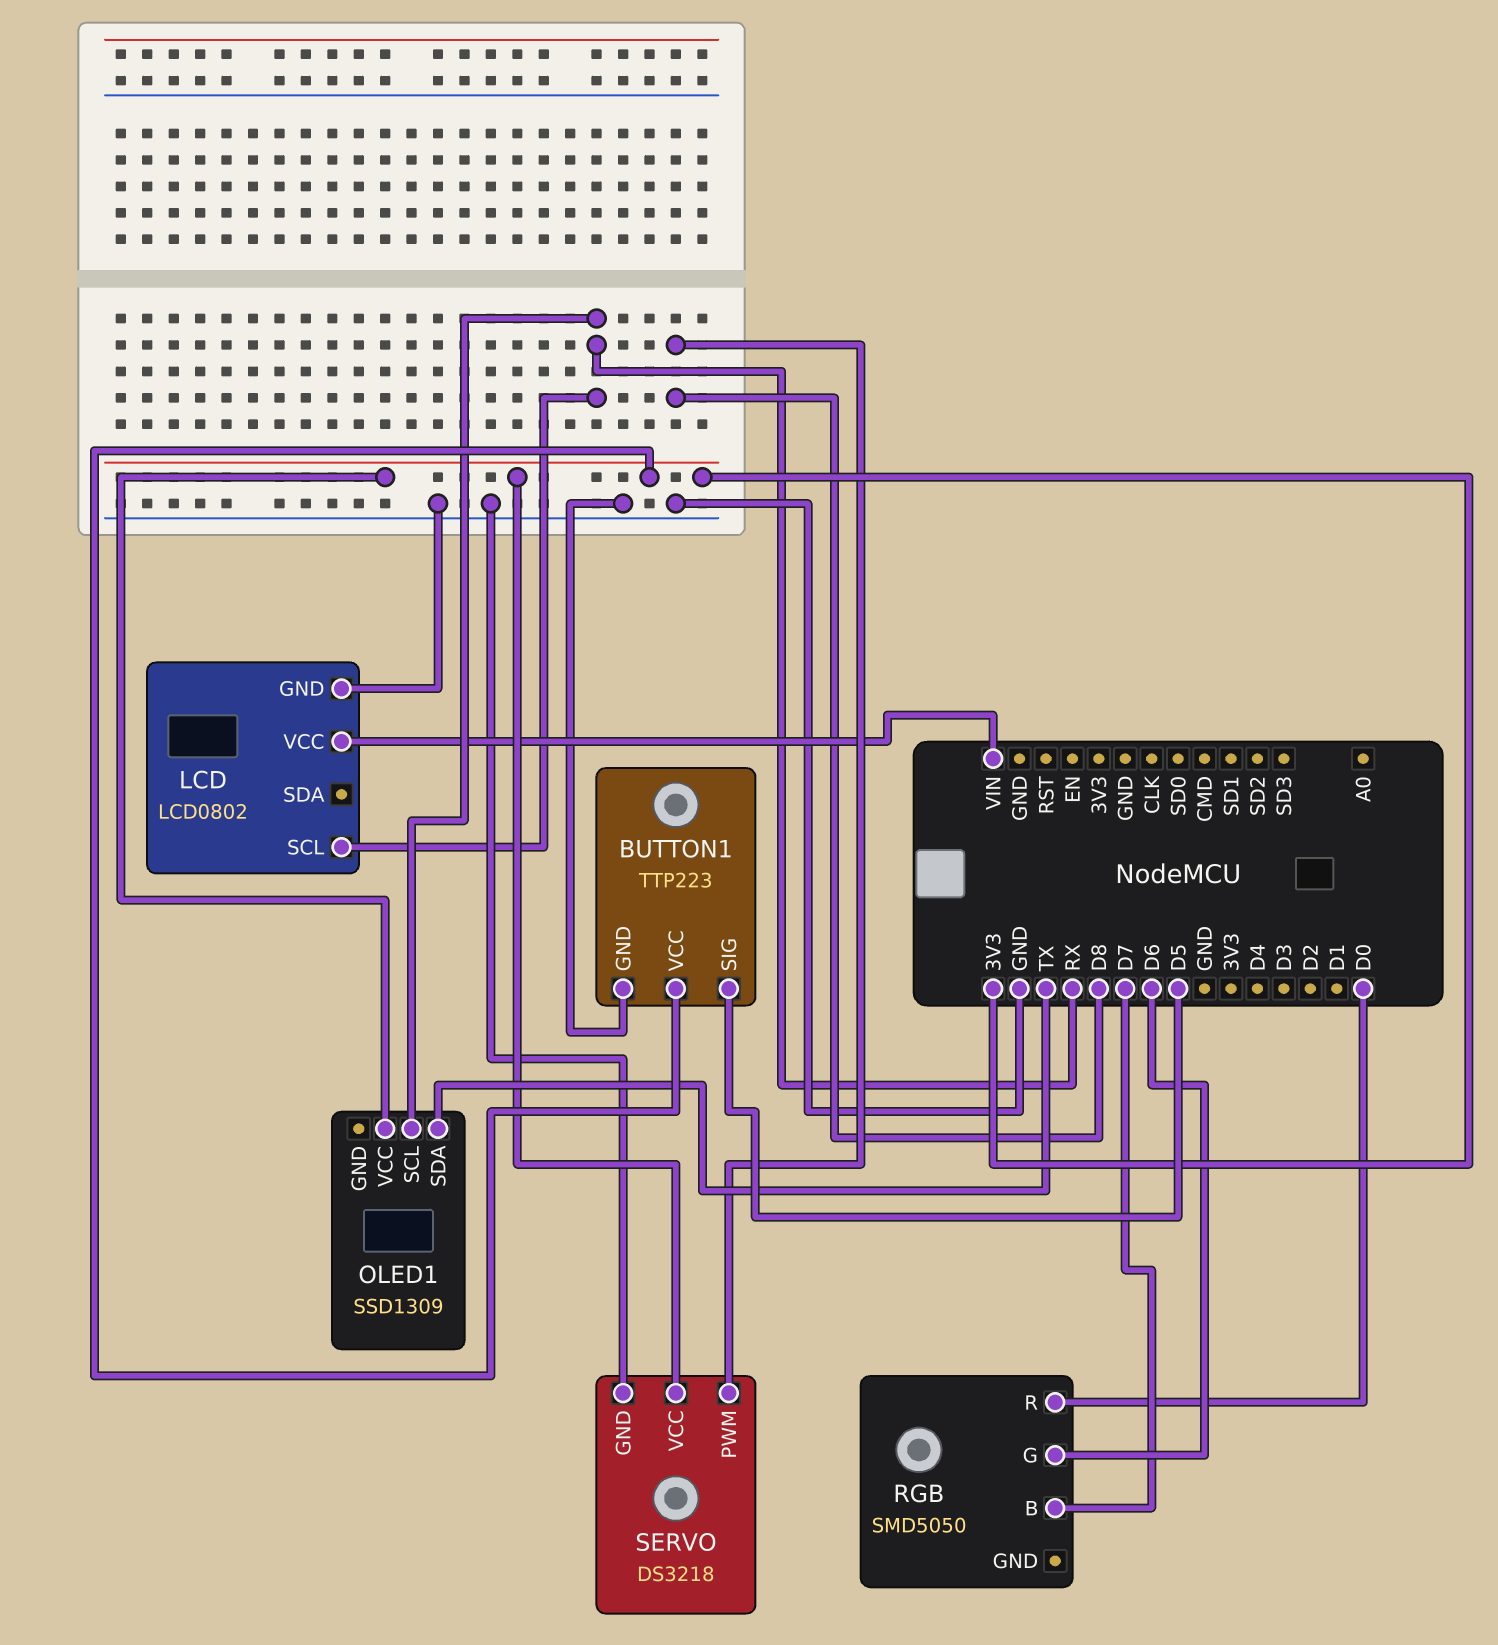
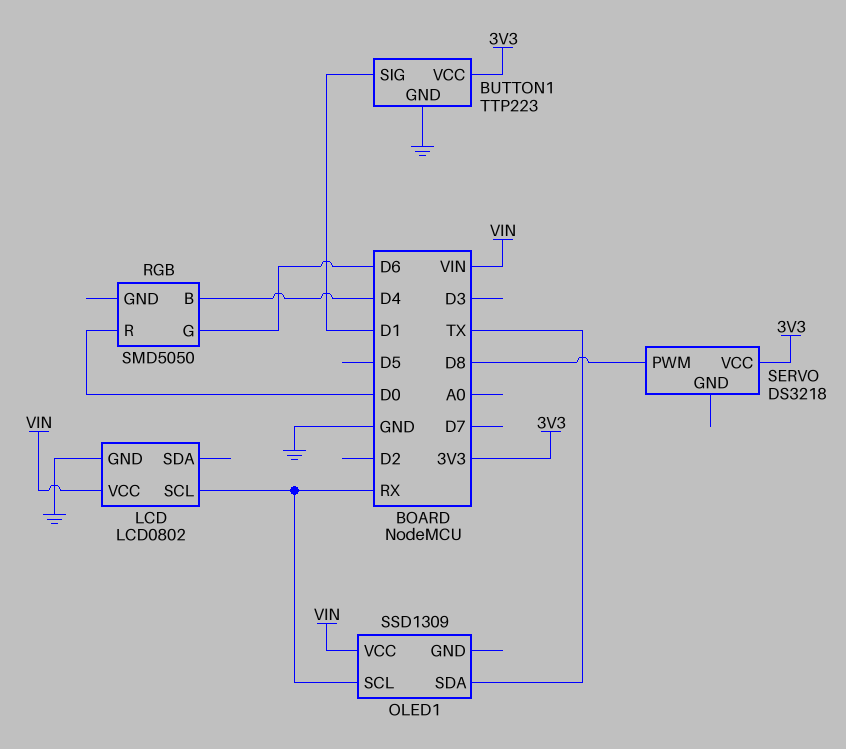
BUTTON1 pin SIG: D5 -> D1
OLED1 pin VCC: 3V3 -> VIN
RGB pin B: D7 -> D4
SERVO pin GND: GND -> none

